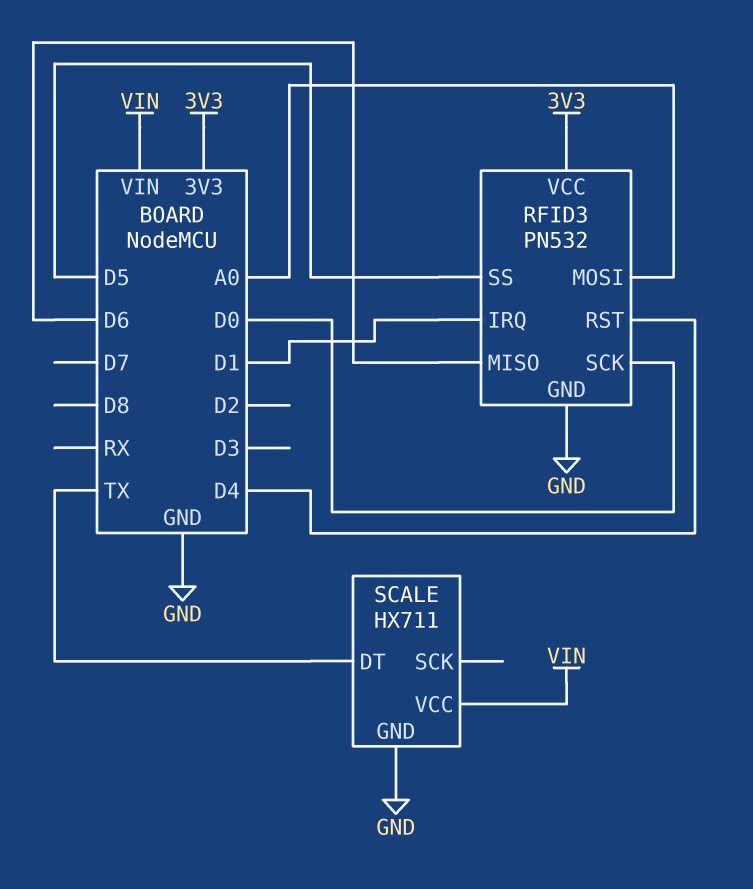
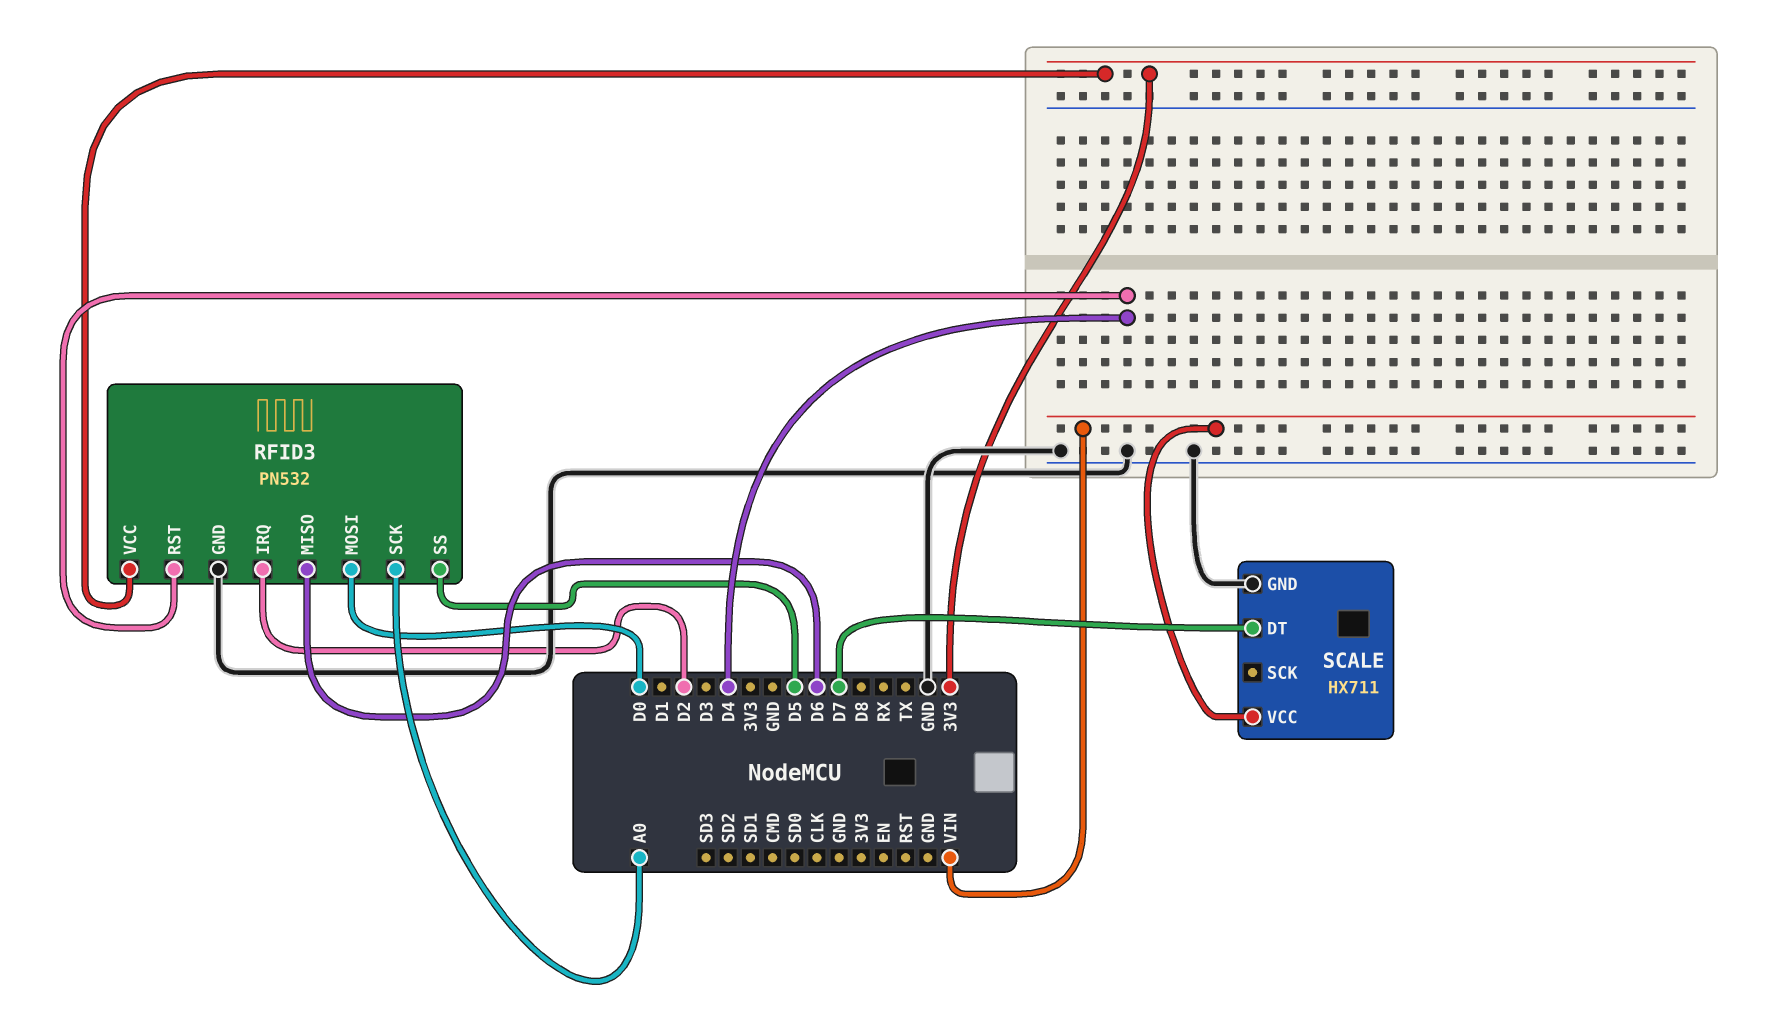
RFID3 pin IRQ: D1 -> D2
RFID3 pin MOSI: A0 -> D0
RFID3 pin SCK: D0 -> A0
SCALE pin DT: TX -> D7

